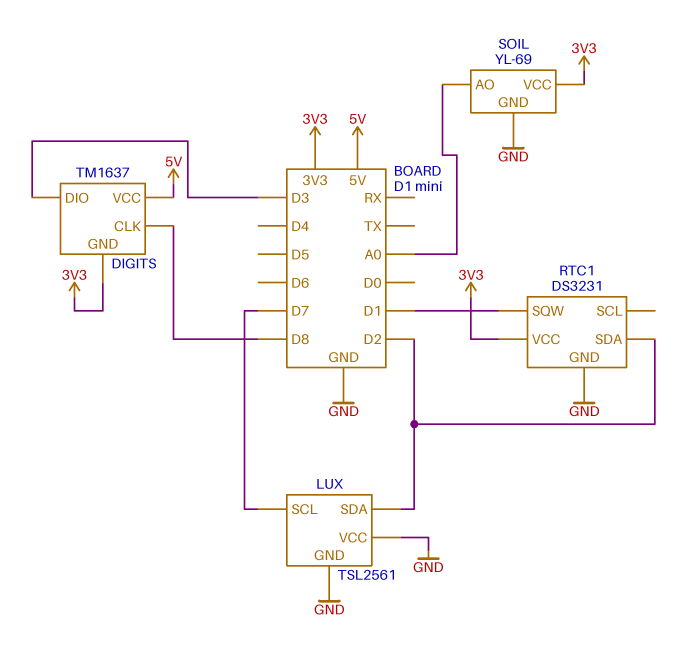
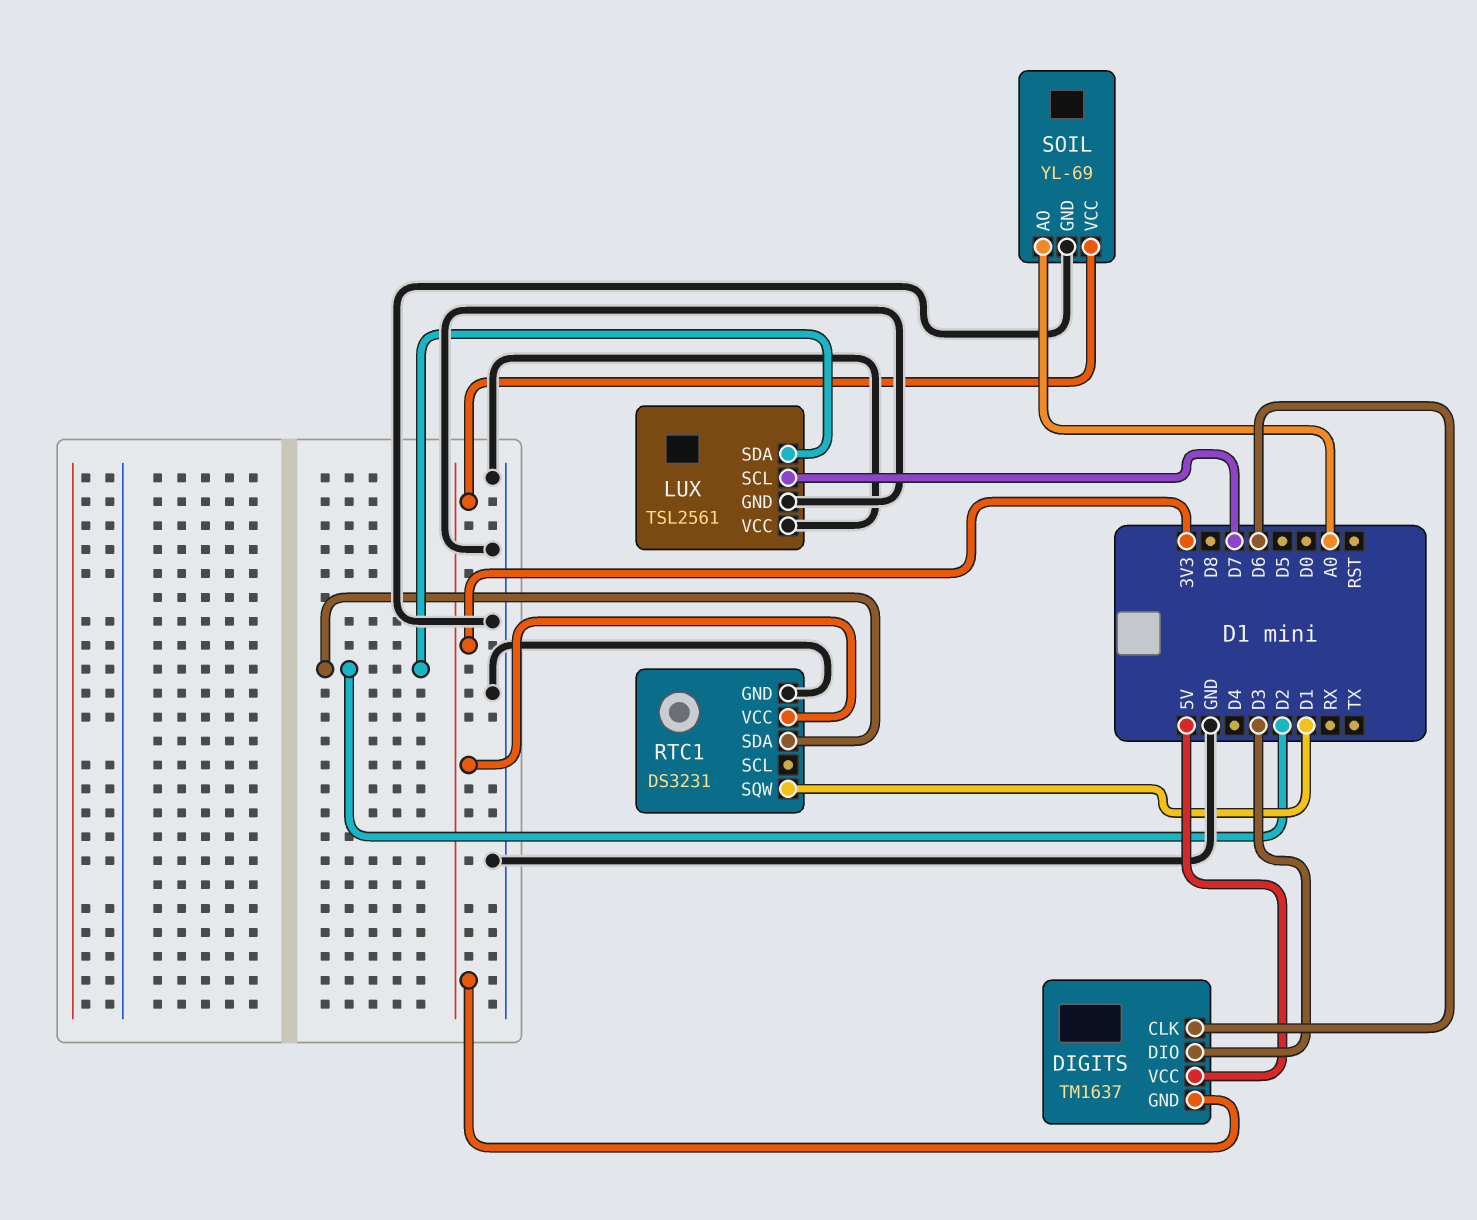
DIGITS pin CLK: D8 -> D6

